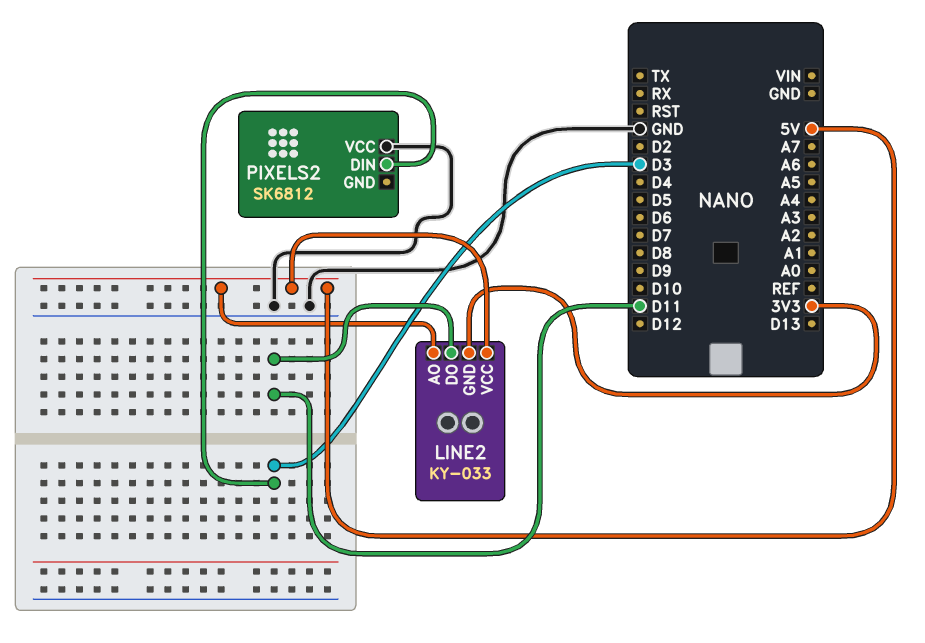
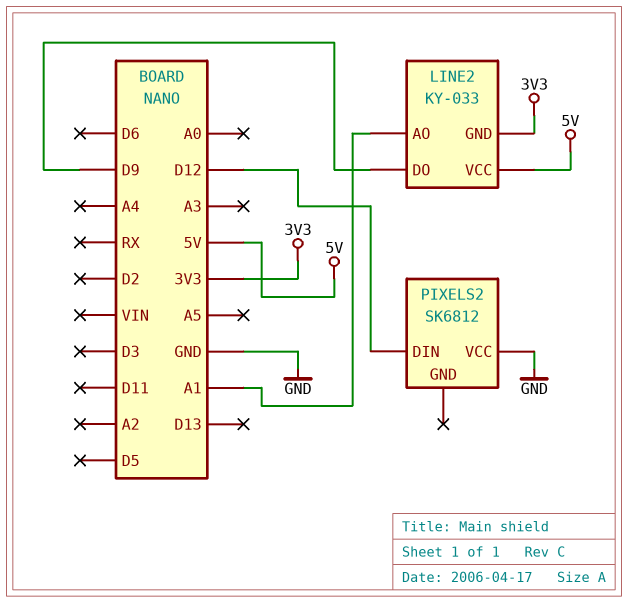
LINE2 pin AO: 5V -> A1
LINE2 pin DO: D11 -> D9
PIXELS2 pin DIN: D3 -> D12

